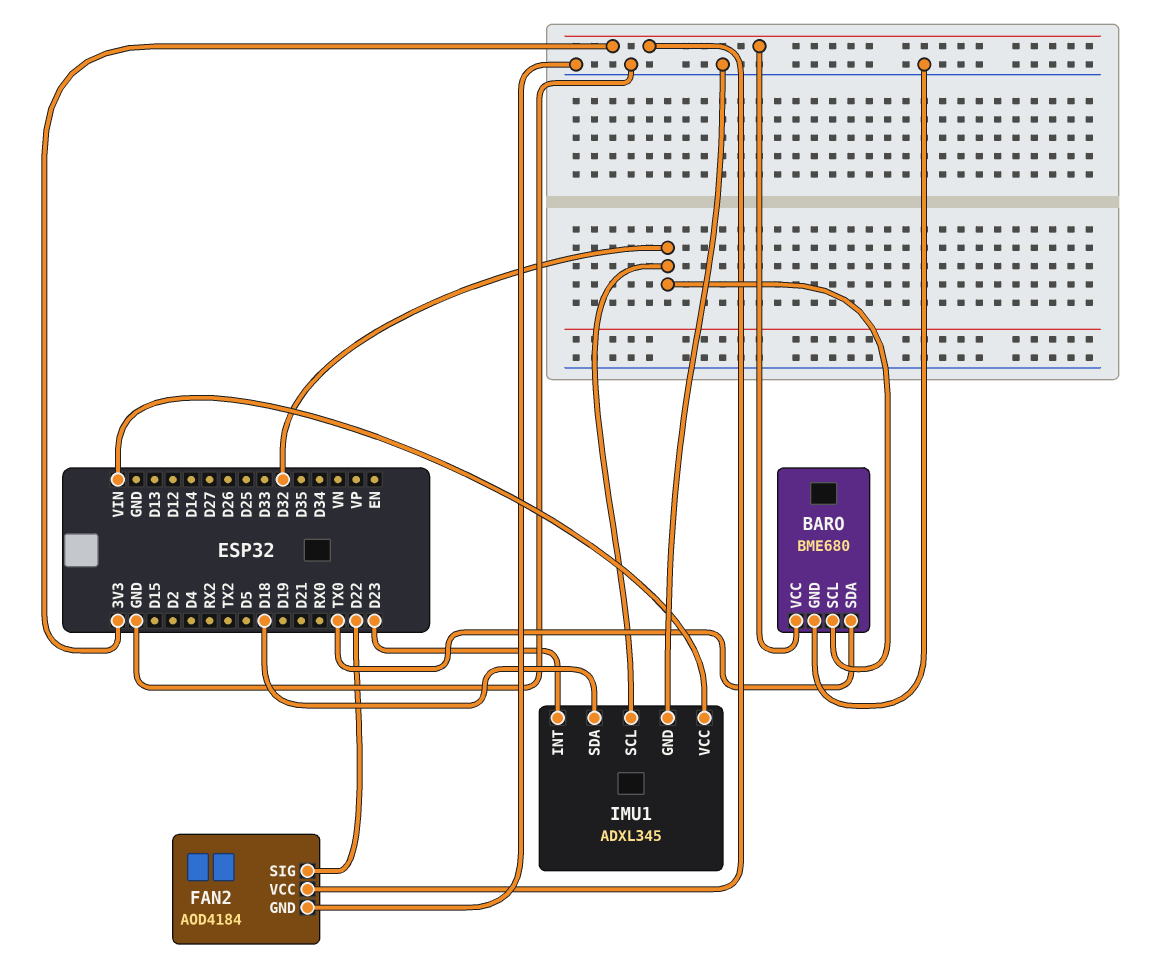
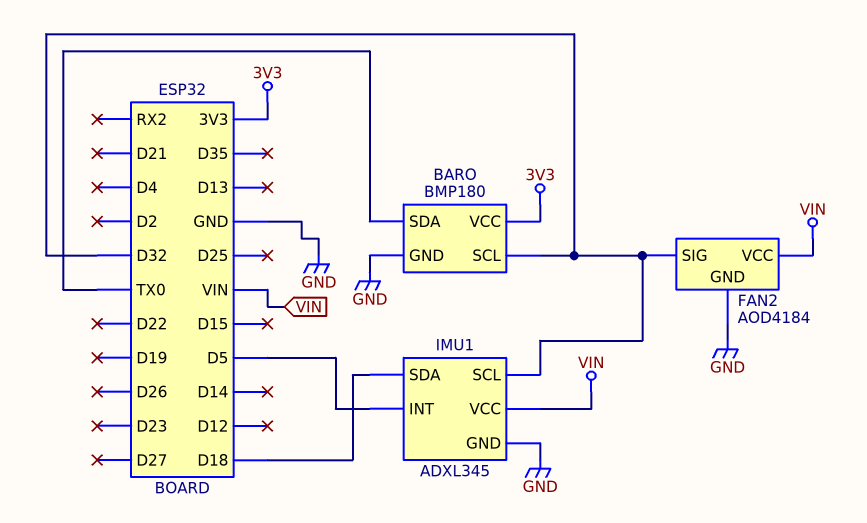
BARO: BME680 -> BMP180
FAN2 pin SIG: D22 -> D32
FAN2 pin VCC: 3V3 -> VIN
IMU1 pin INT: D23 -> D5

